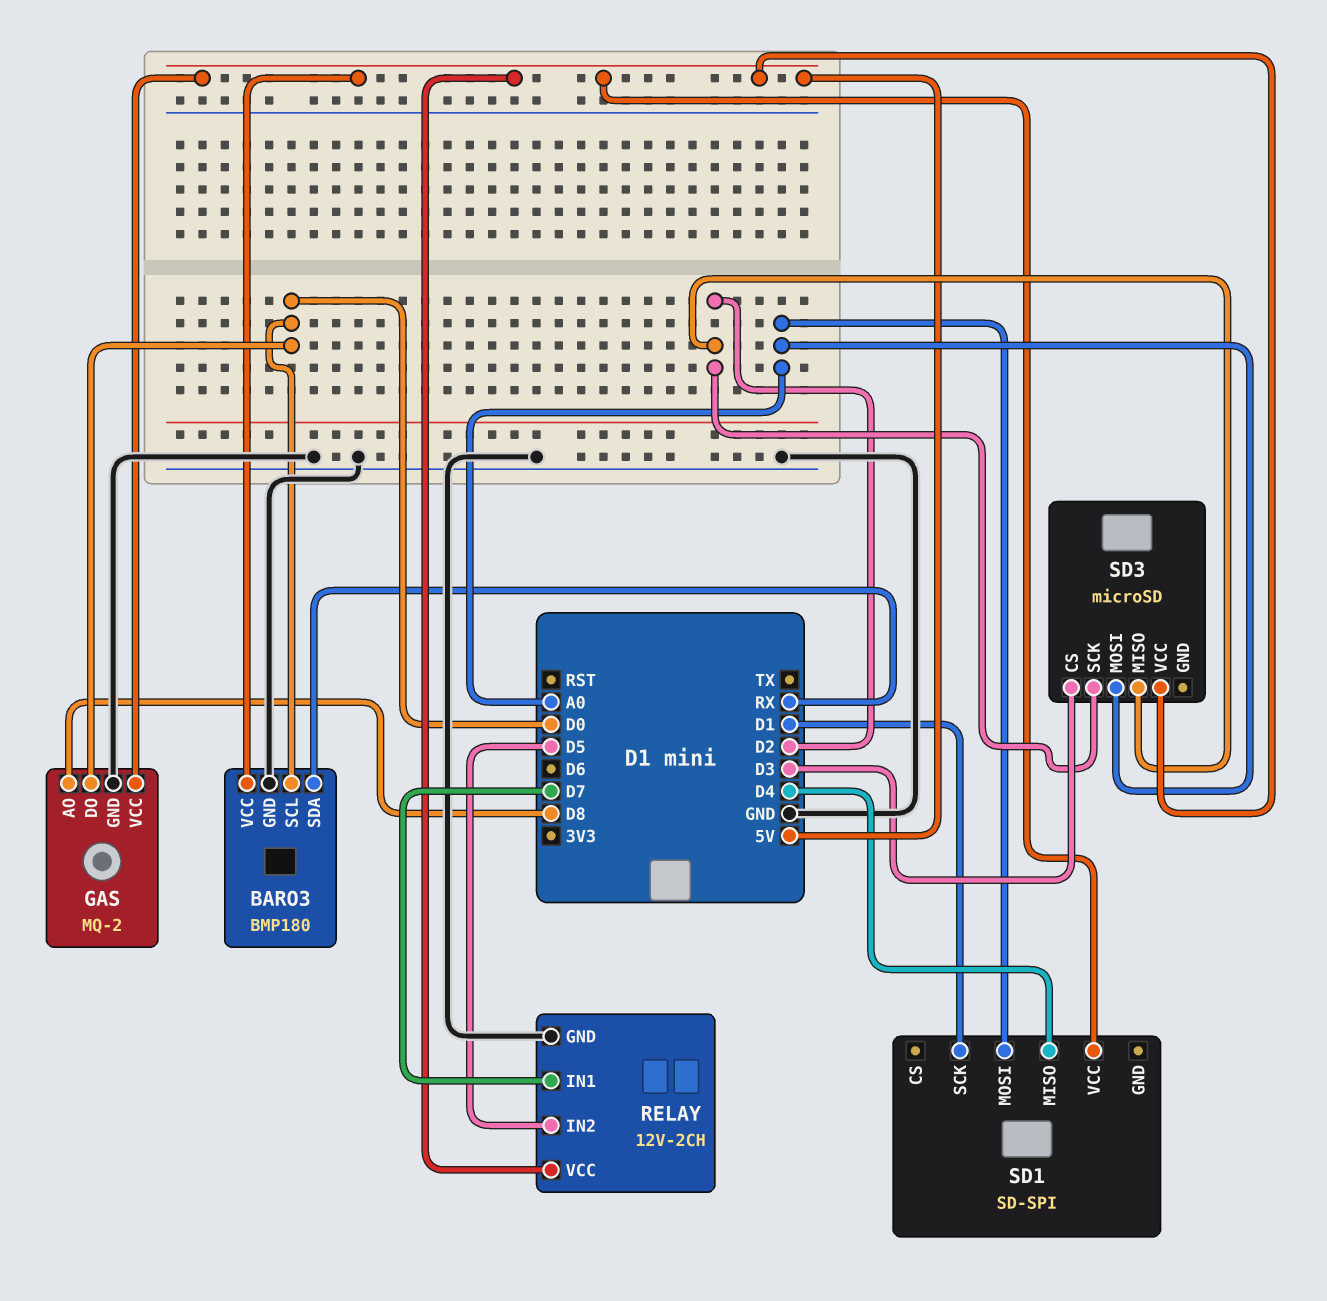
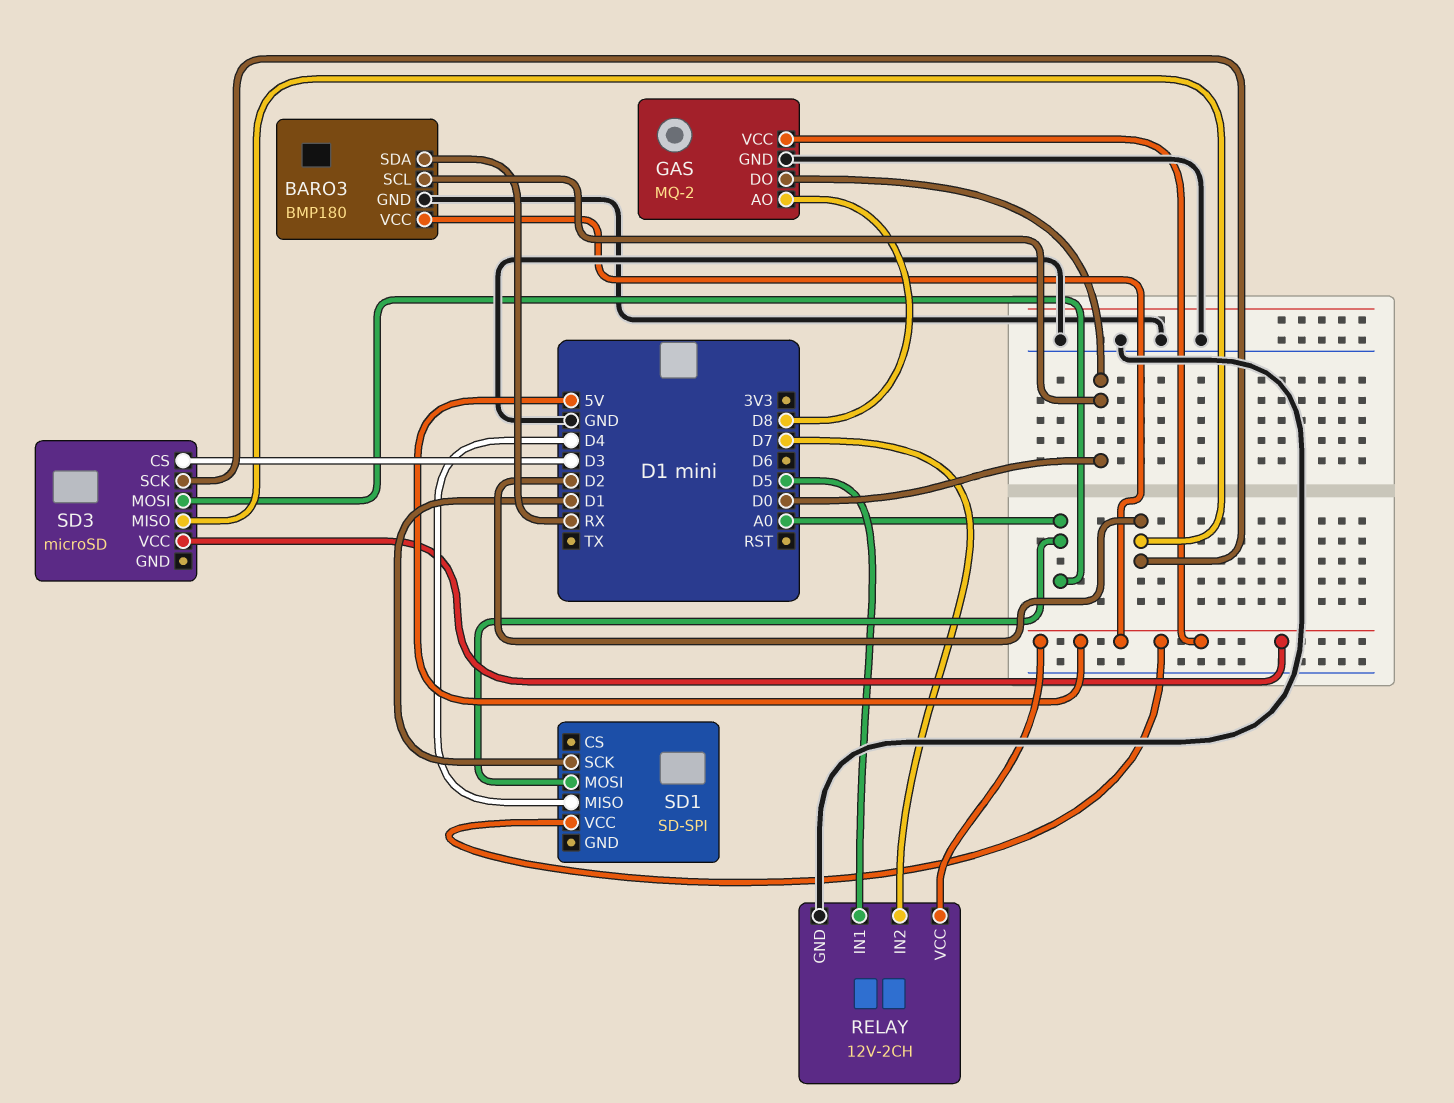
RELAY pin IN1: D7 -> D5
RELAY pin IN2: D5 -> D7

